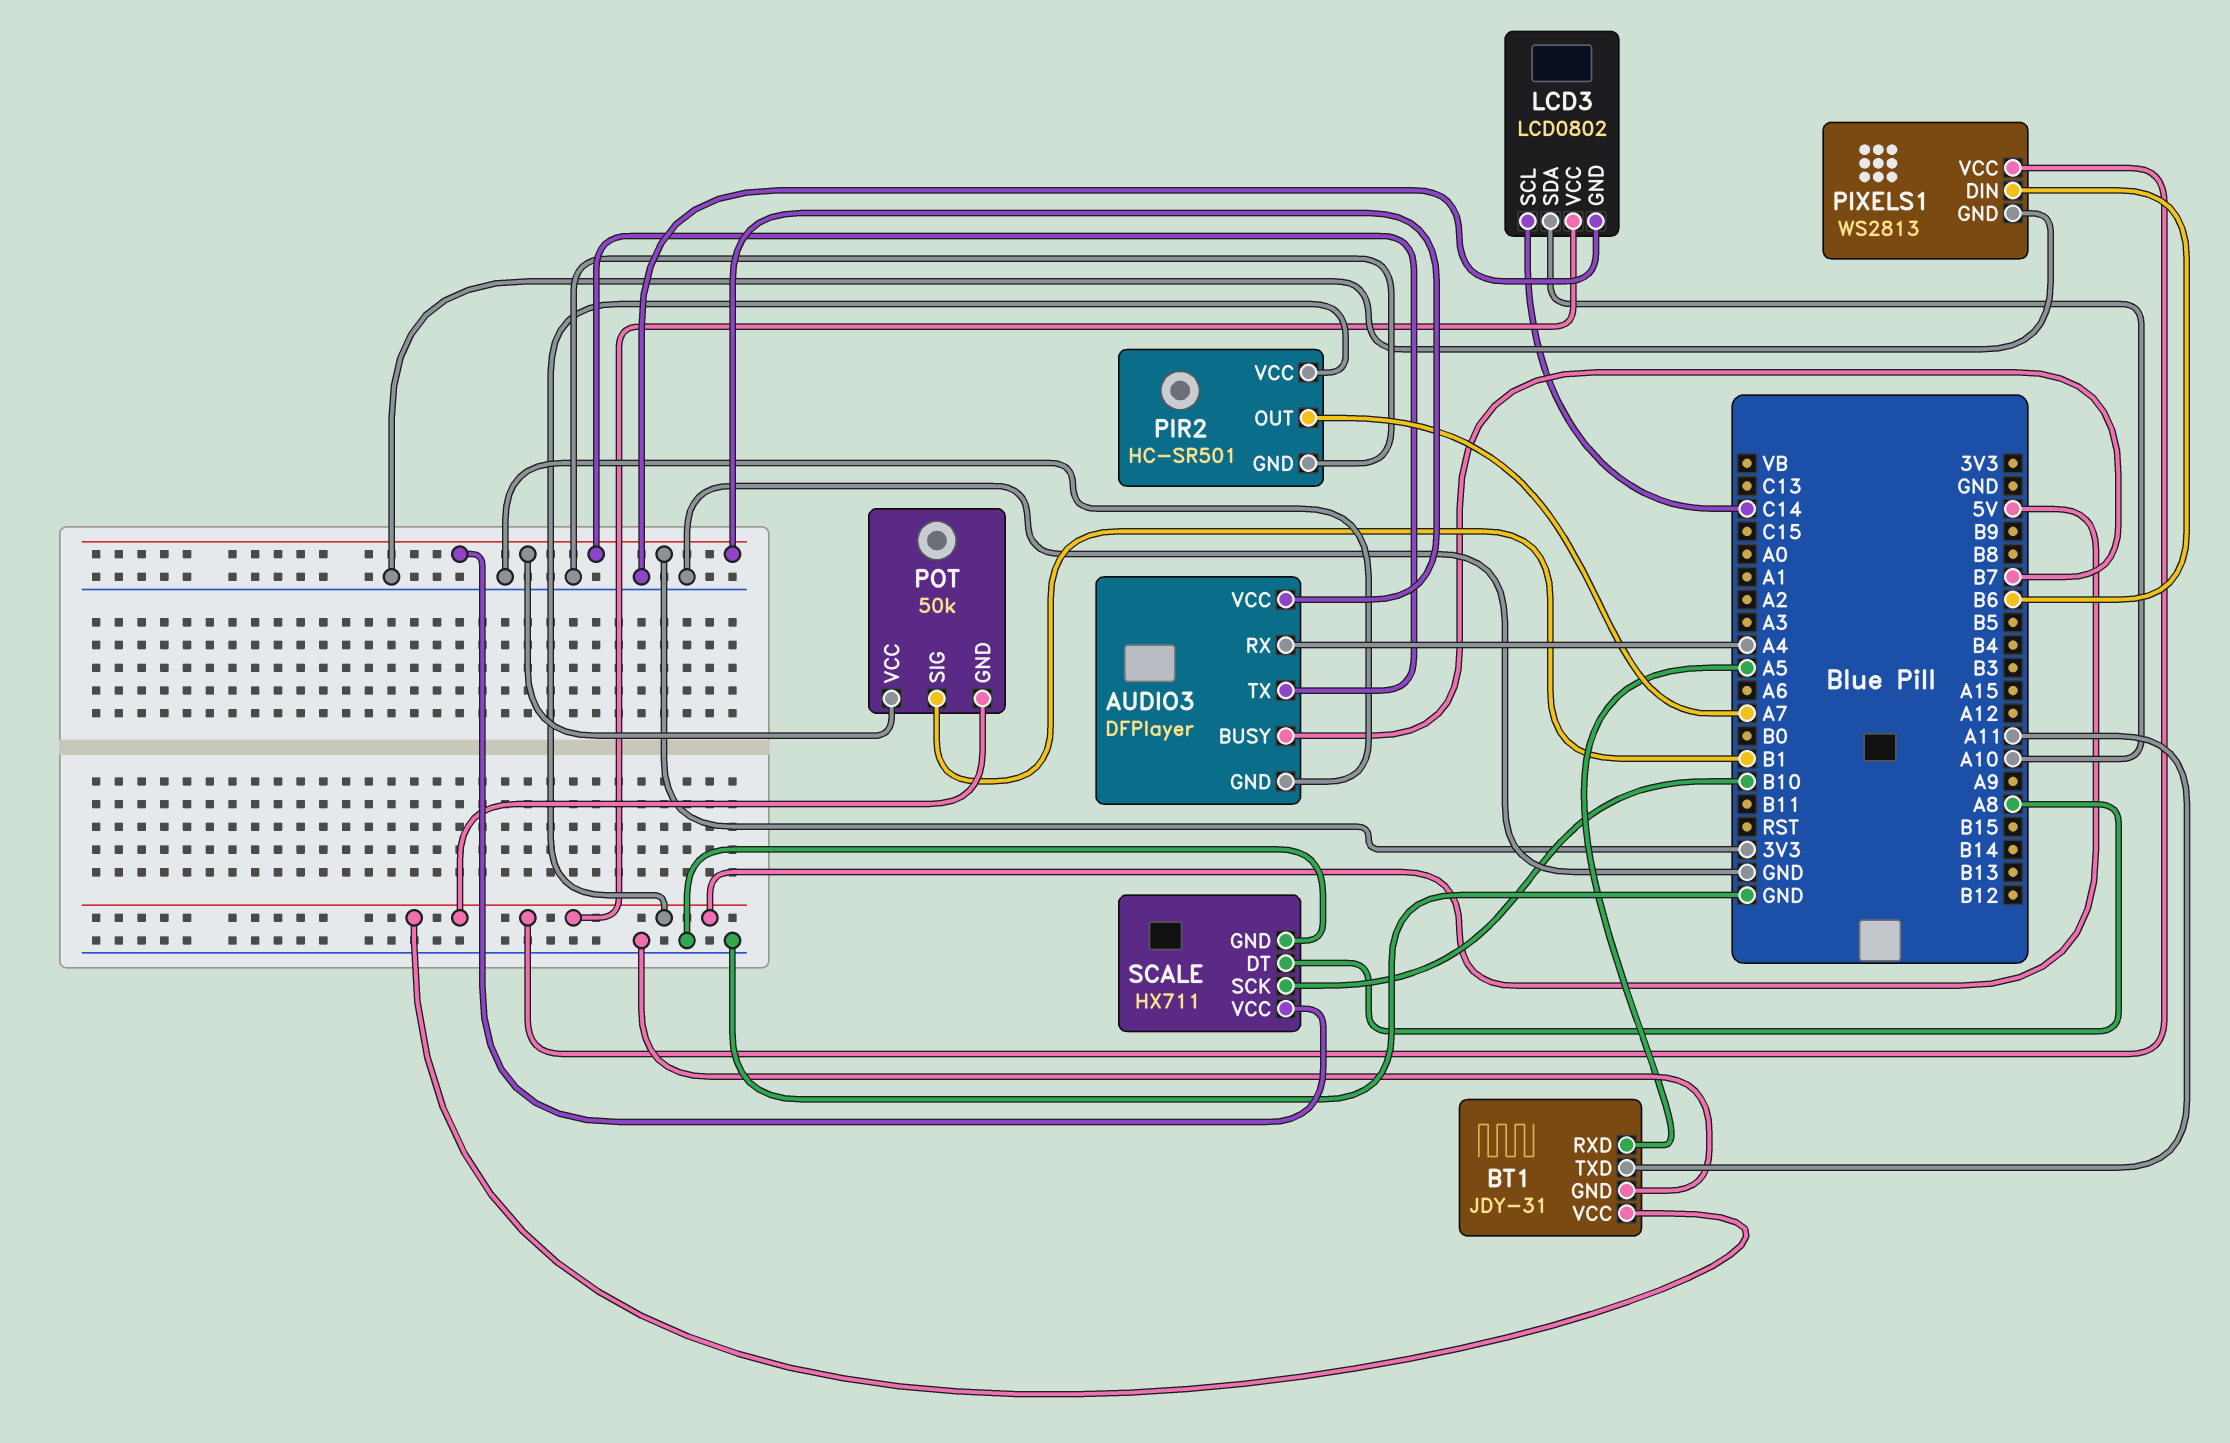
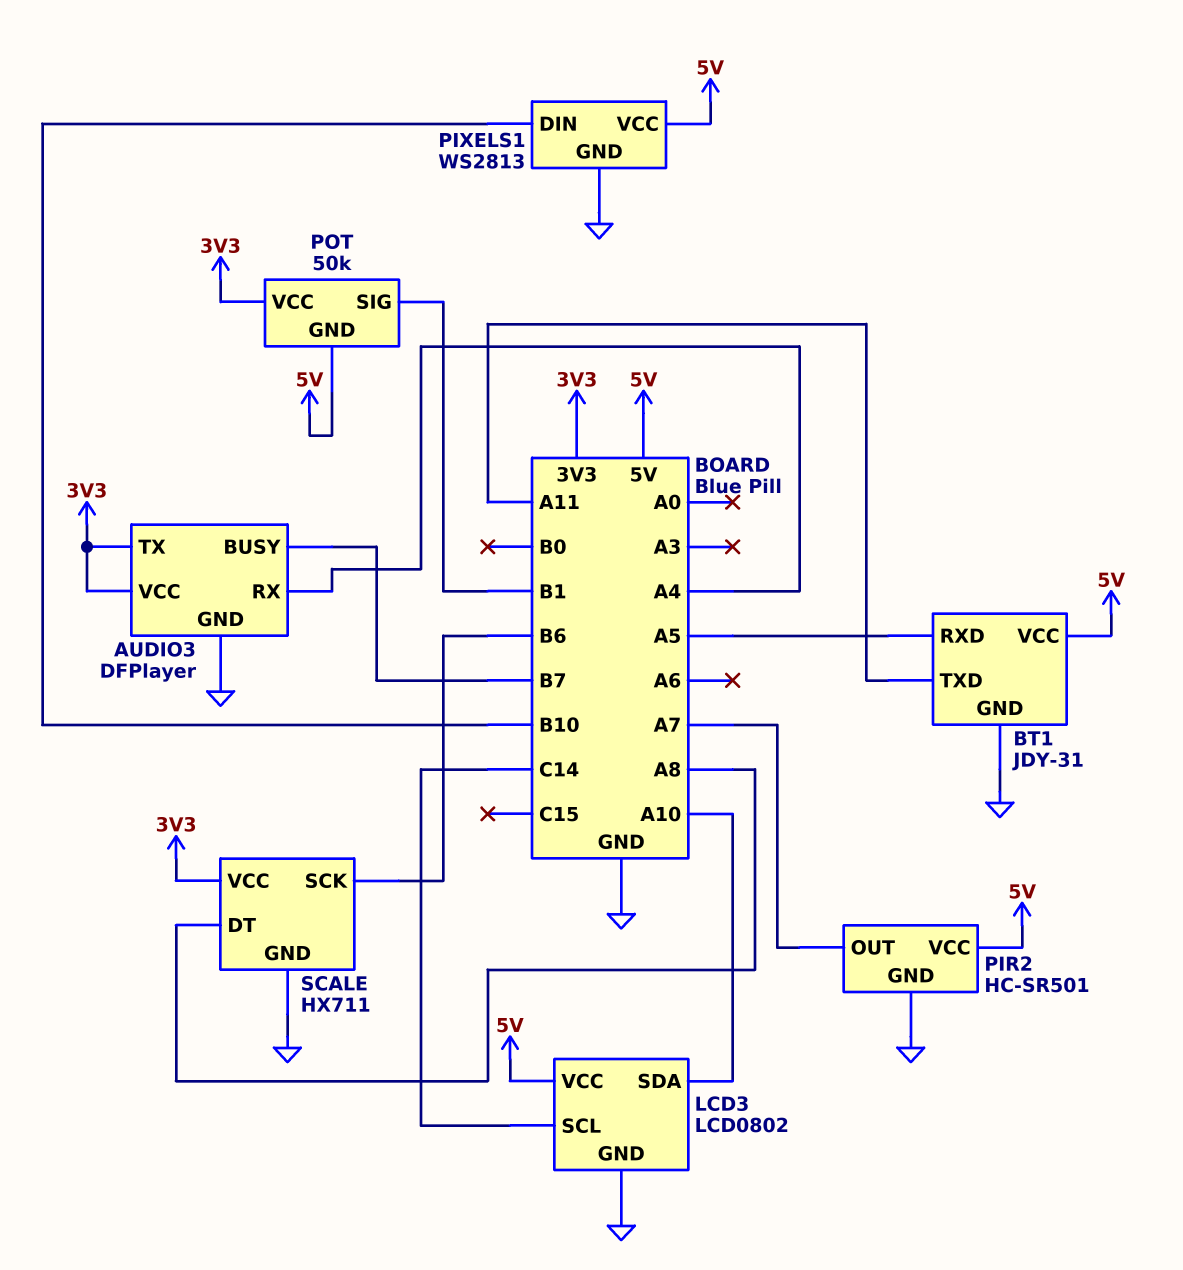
PIXELS1 pin DIN: B6 -> B10
SCALE pin SCK: B10 -> B6

